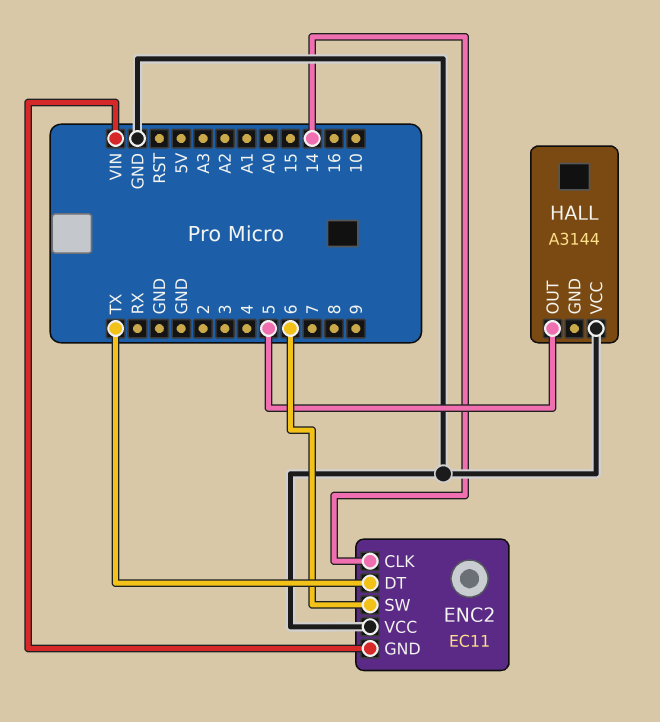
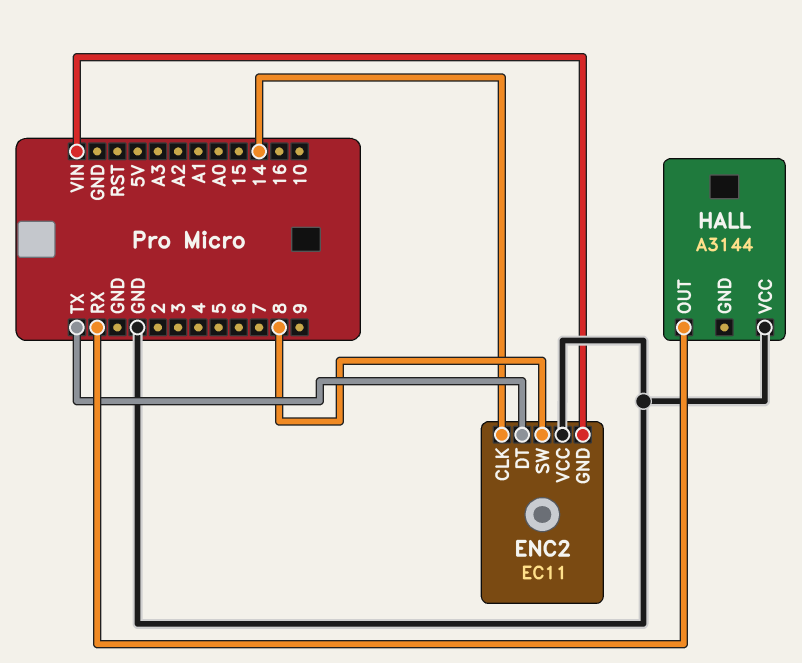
ENC2 pin SW: 6 -> 8
HALL pin OUT: 5 -> RX

